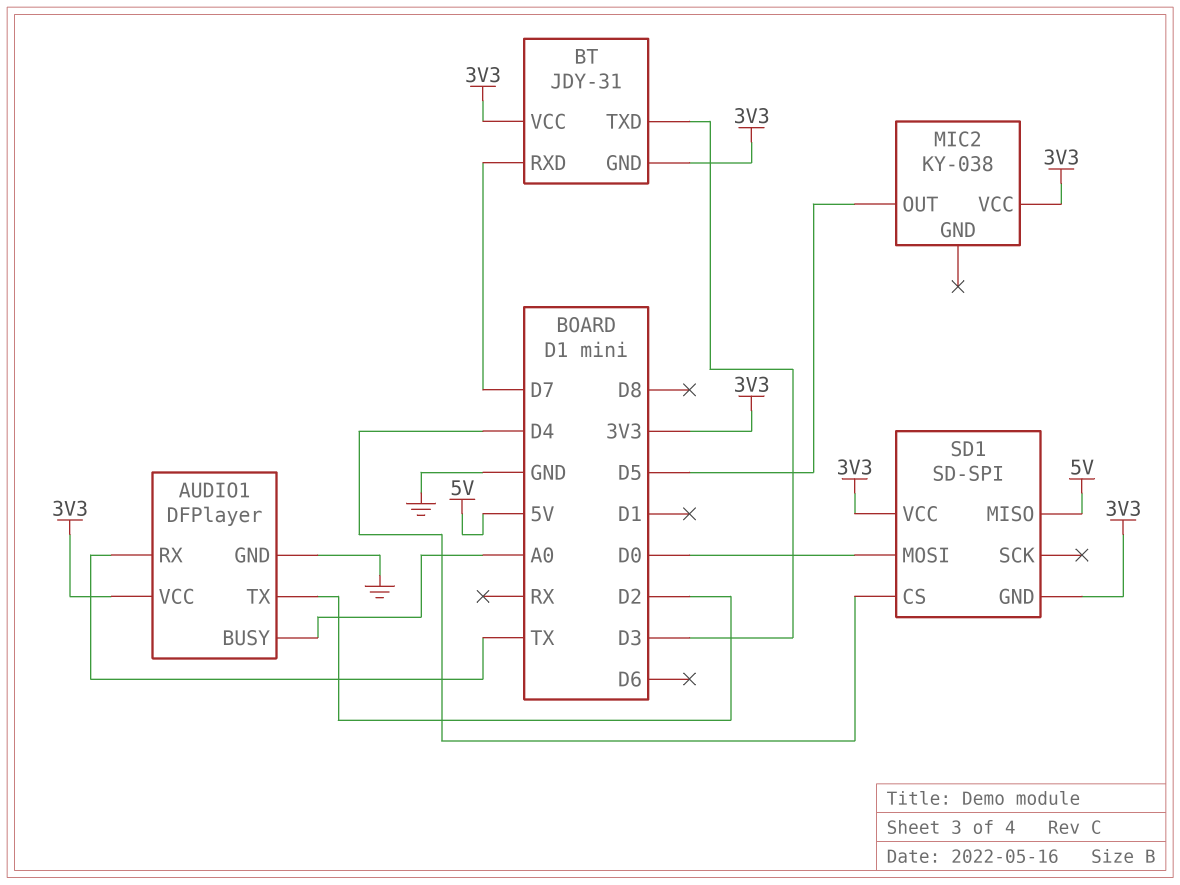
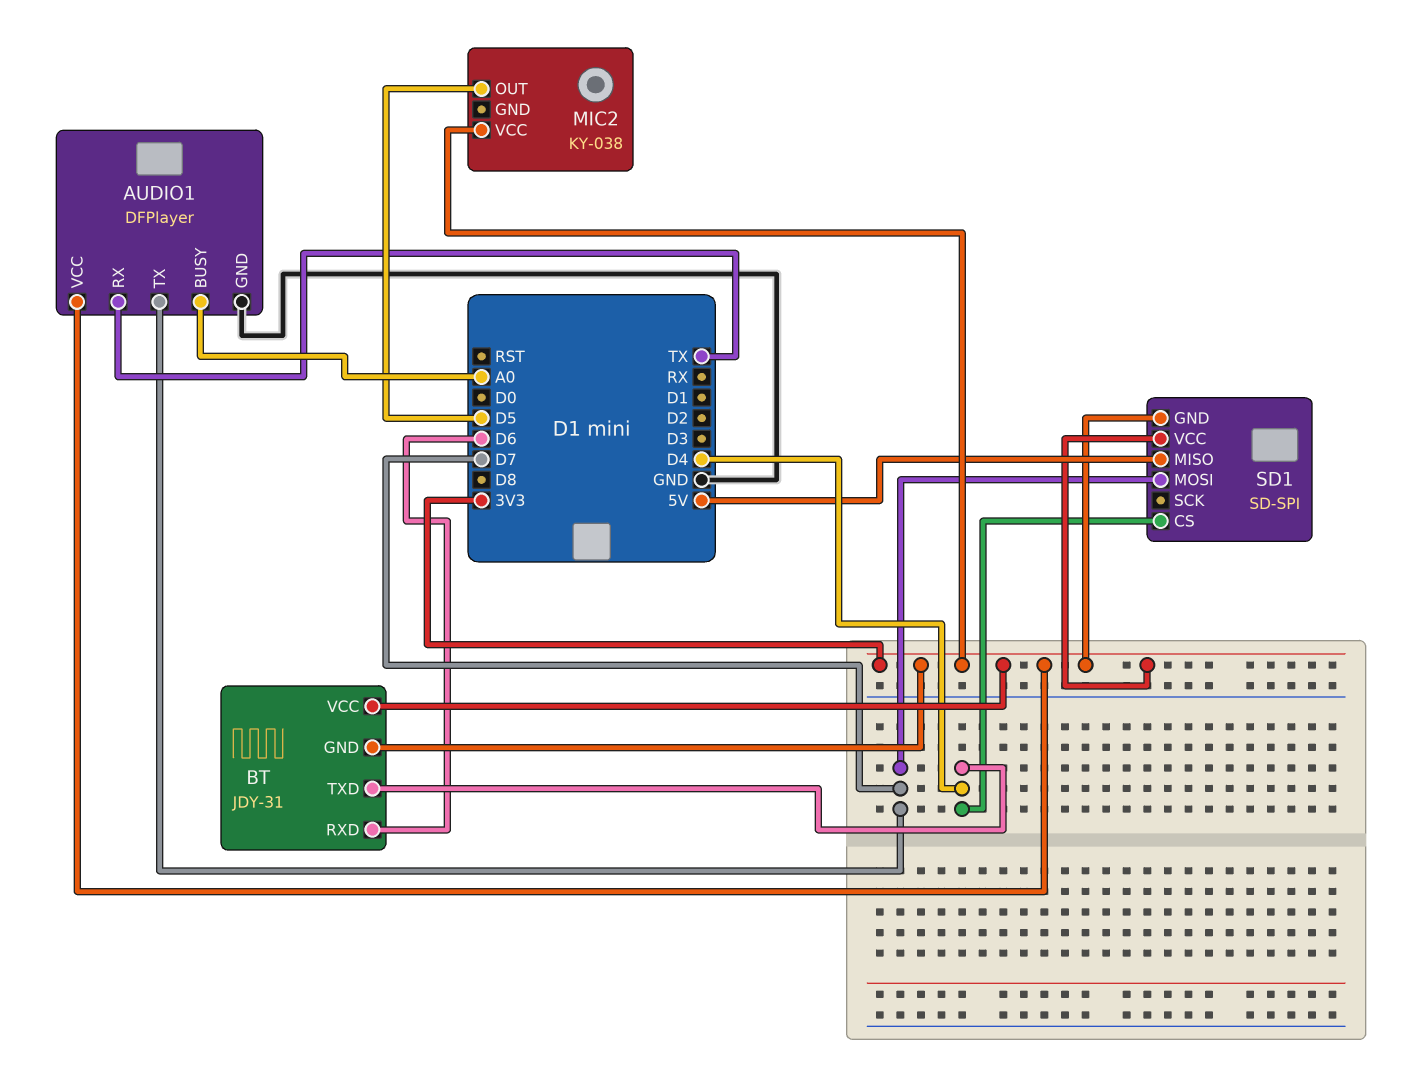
AUDIO1 pin TX: D2 -> D7
BT pin RXD: D7 -> D6
BT pin TXD: D3 -> D4
SD1 pin MOSI: D0 -> D7

